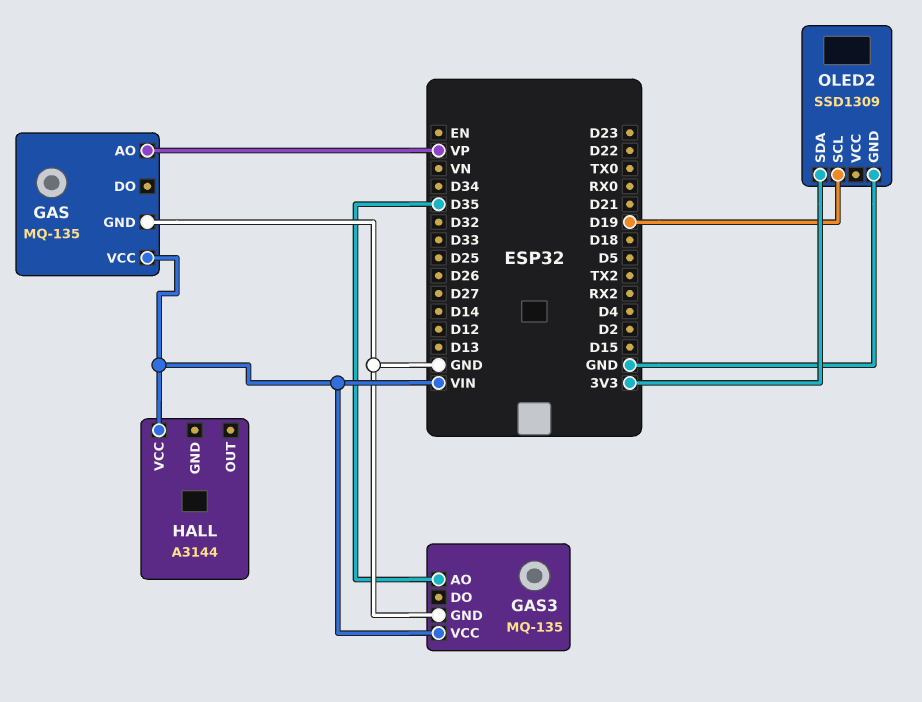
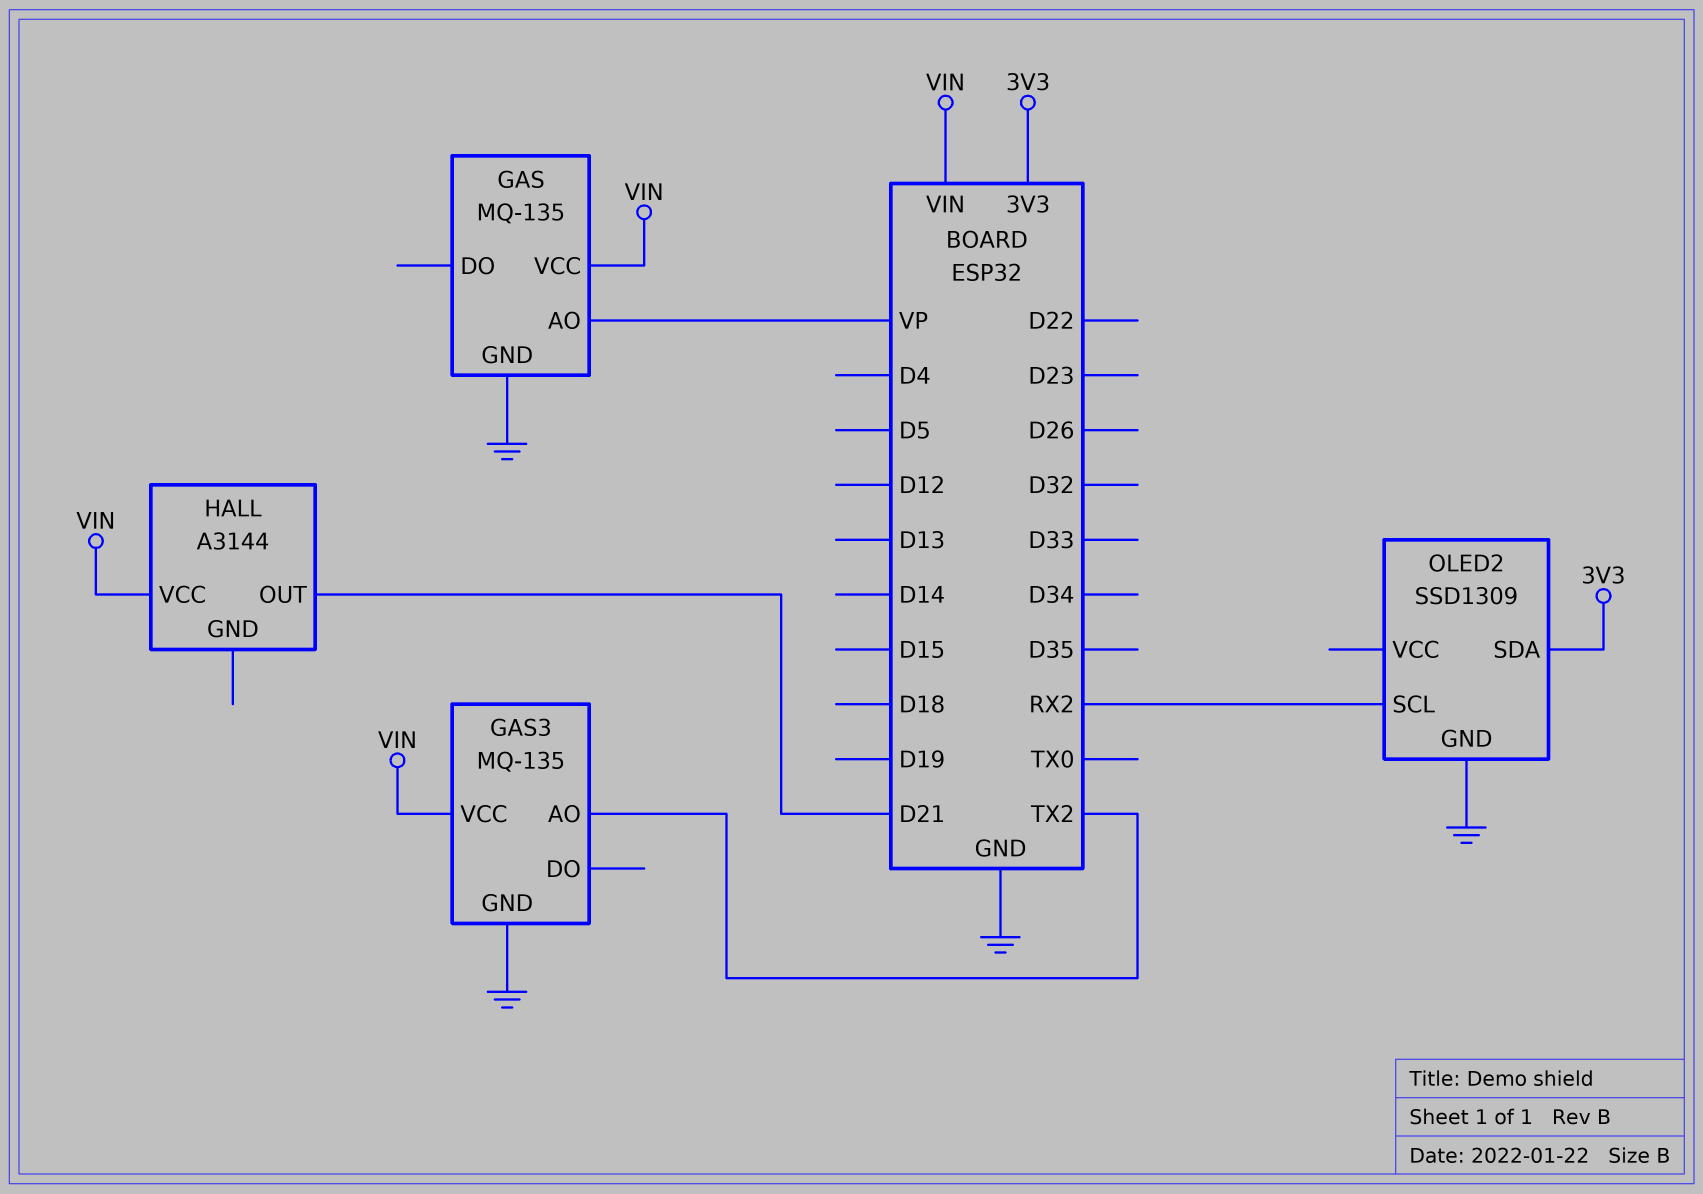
GAS3 pin AO: D35 -> TX2
HALL pin OUT: none -> D21
OLED2 pin SCL: D19 -> RX2

